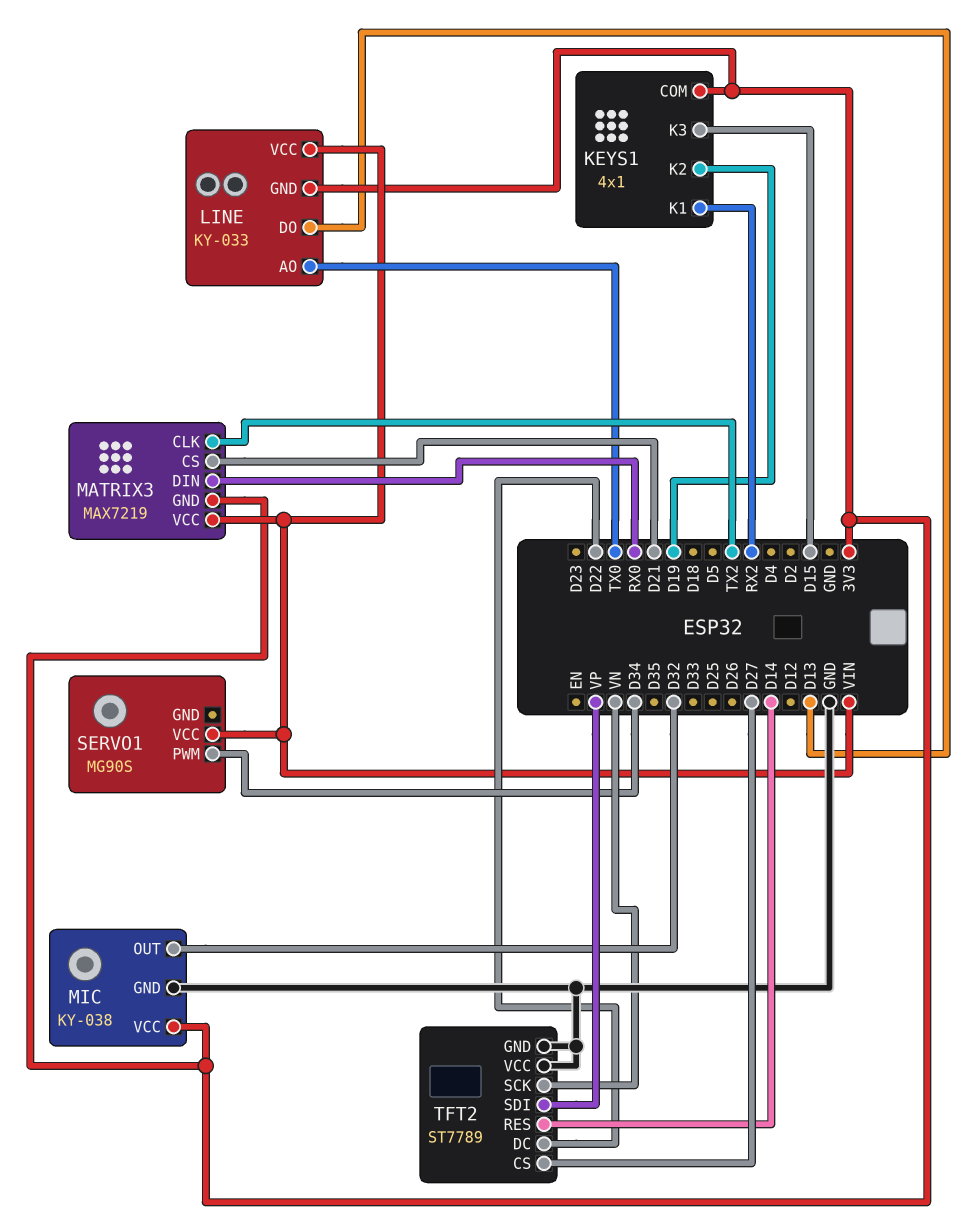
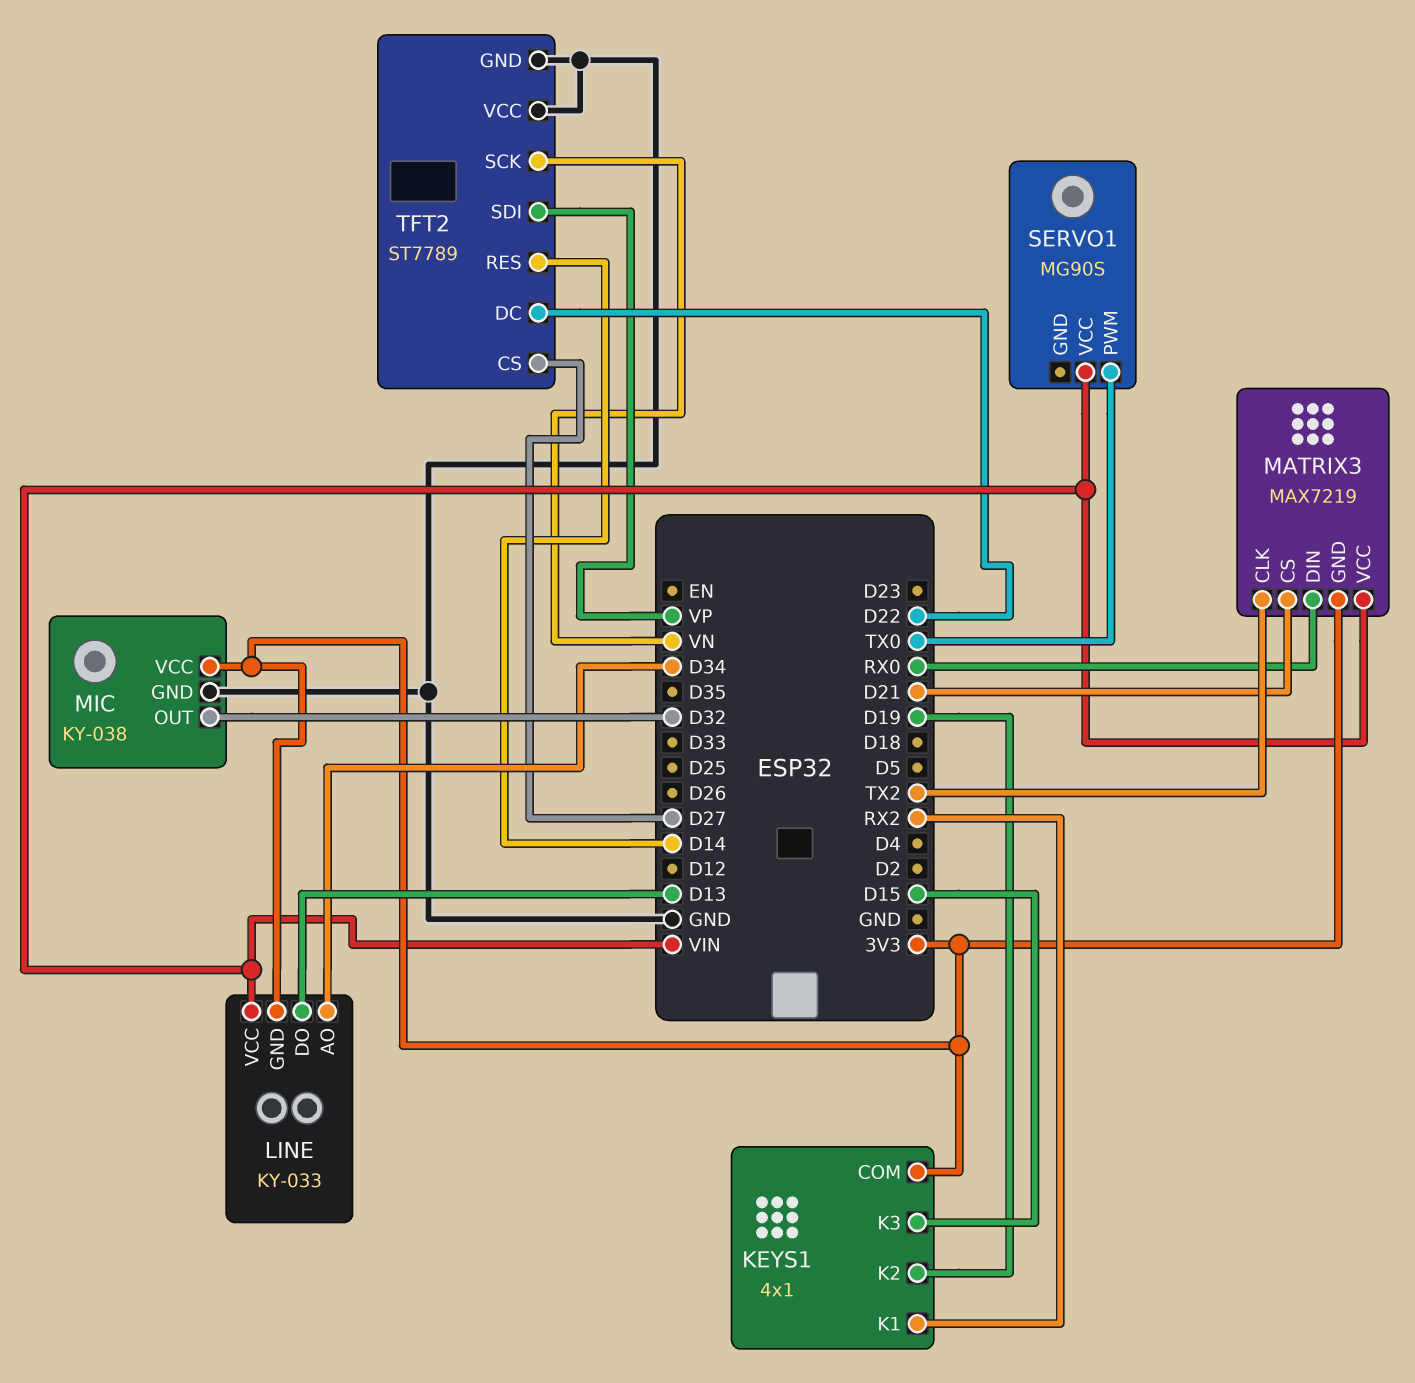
LINE pin AO: TX0 -> D34
SERVO1 pin PWM: D34 -> TX0

